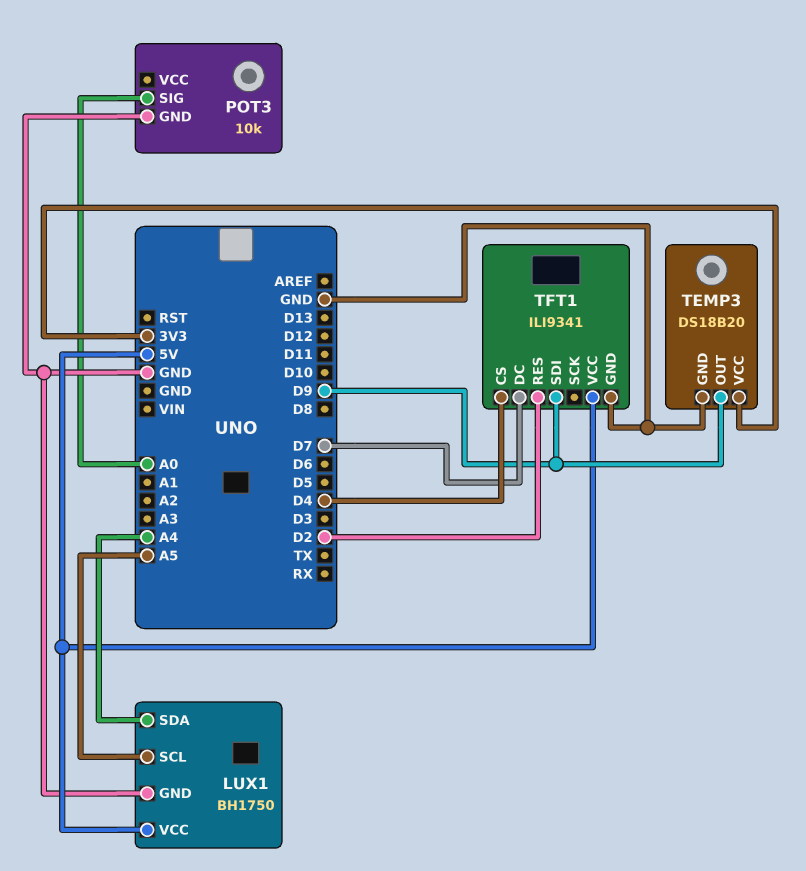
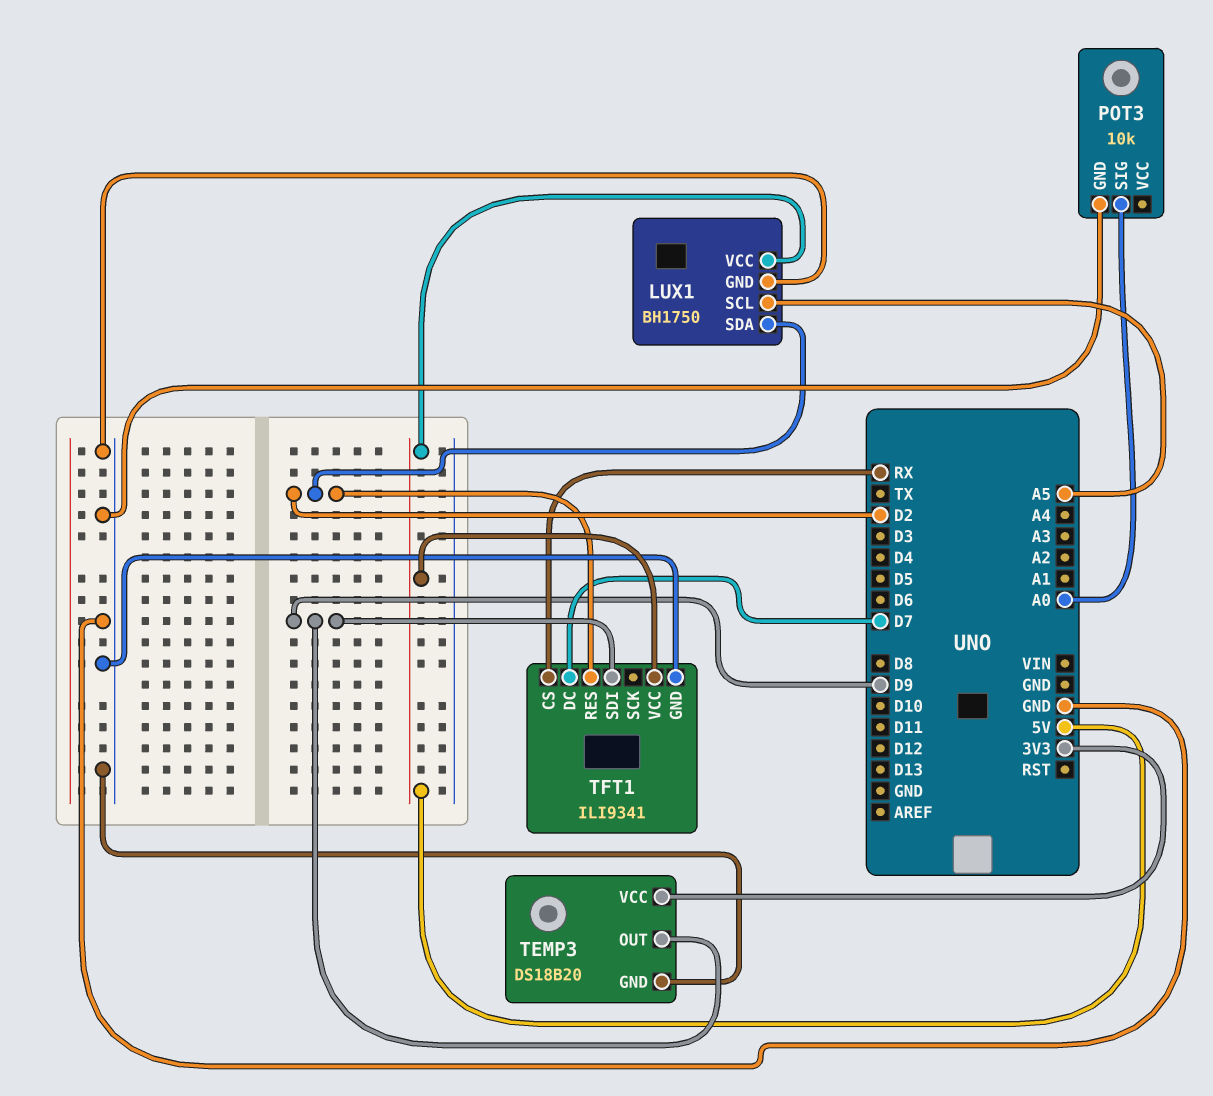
LUX1 pin SDA: A4 -> D2
TFT1 pin CS: D4 -> RX

